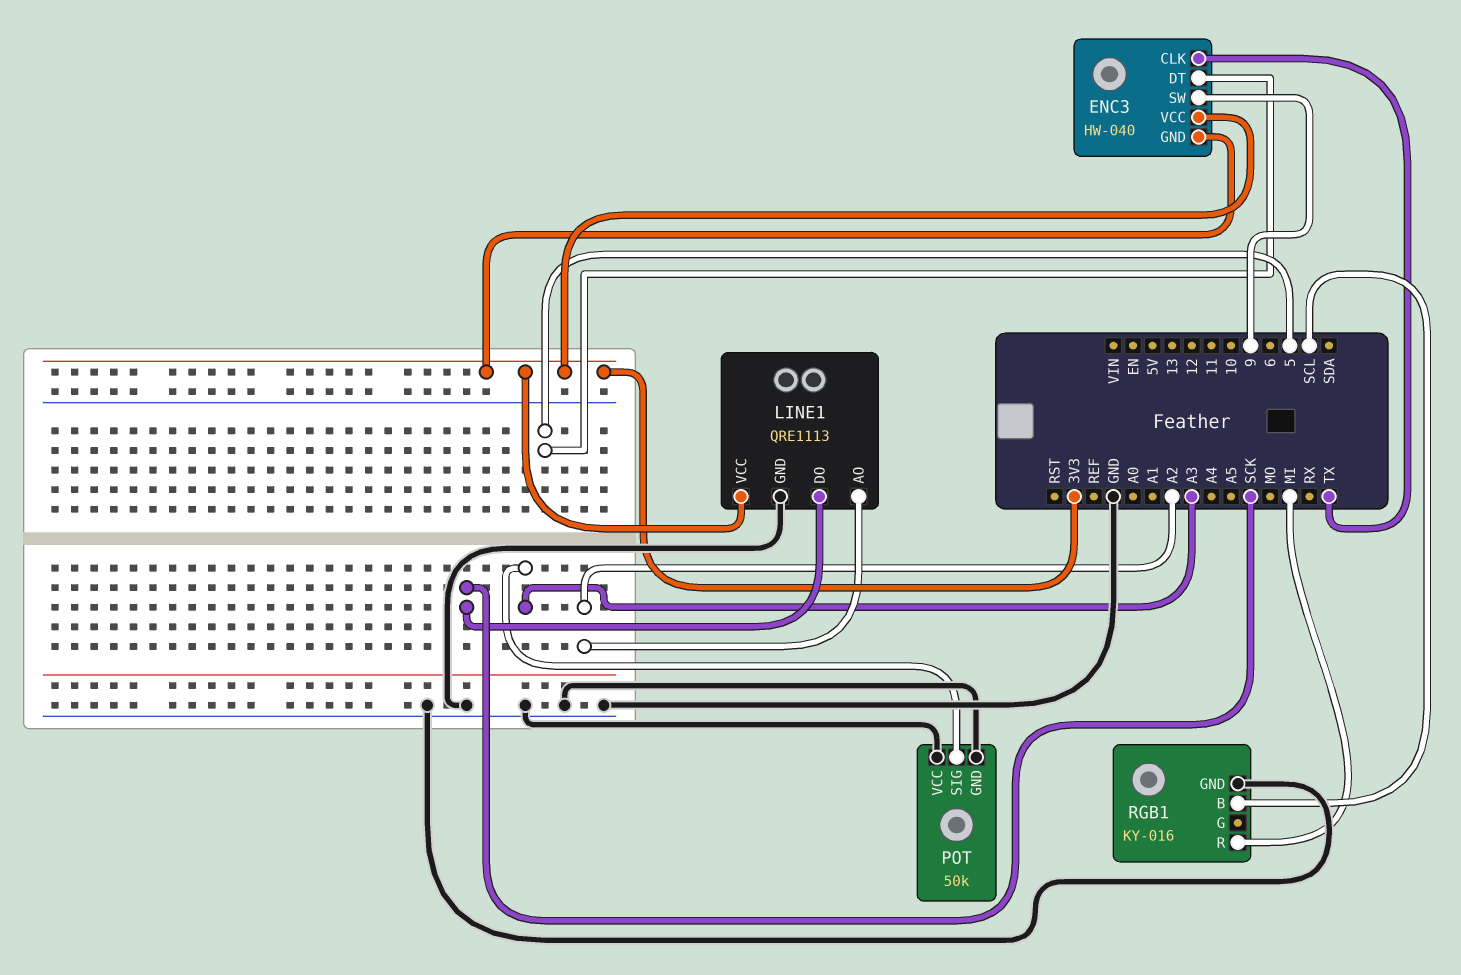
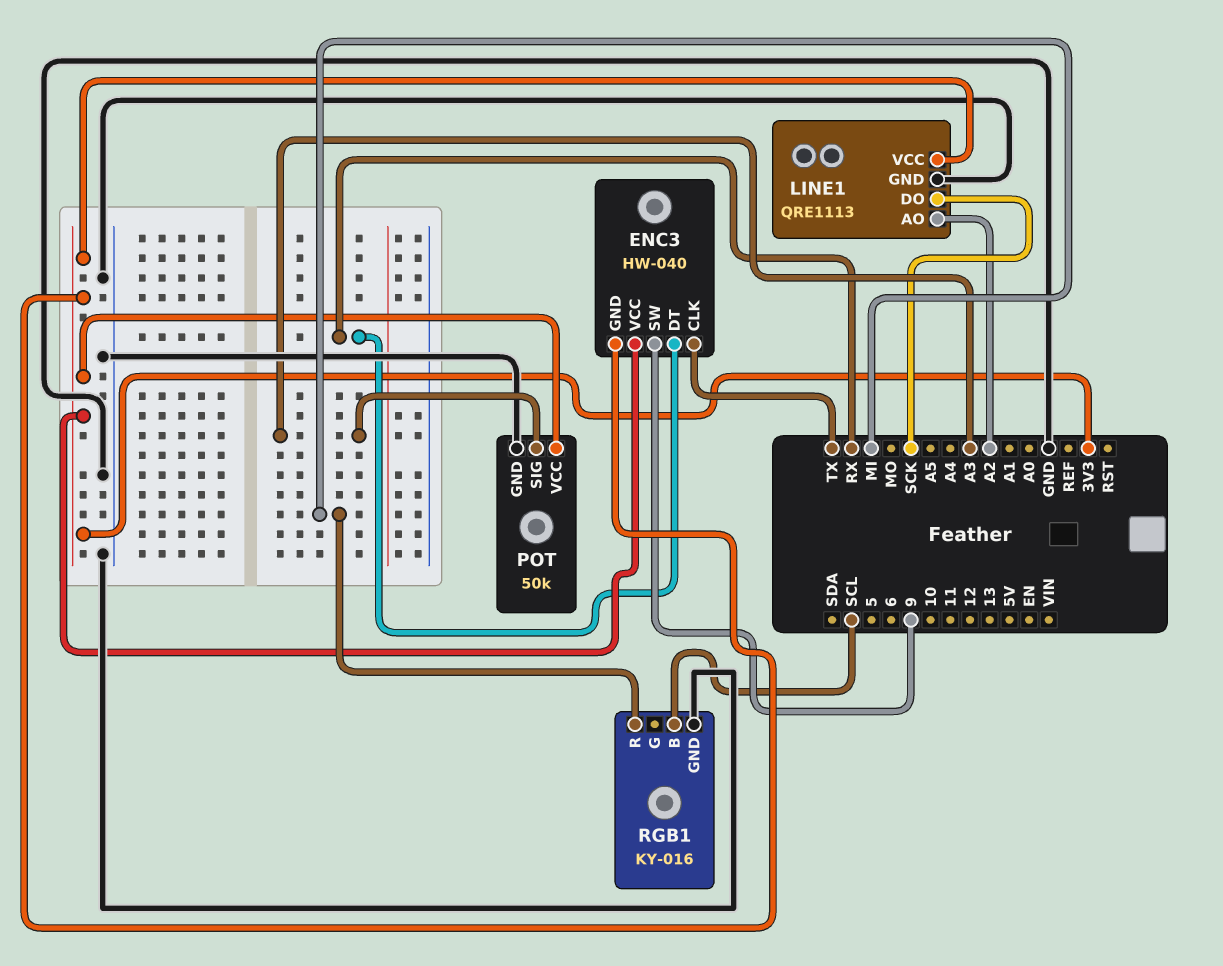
ENC3 pin DT: 5 -> RX
POT pin VCC: GND -> 3V3

